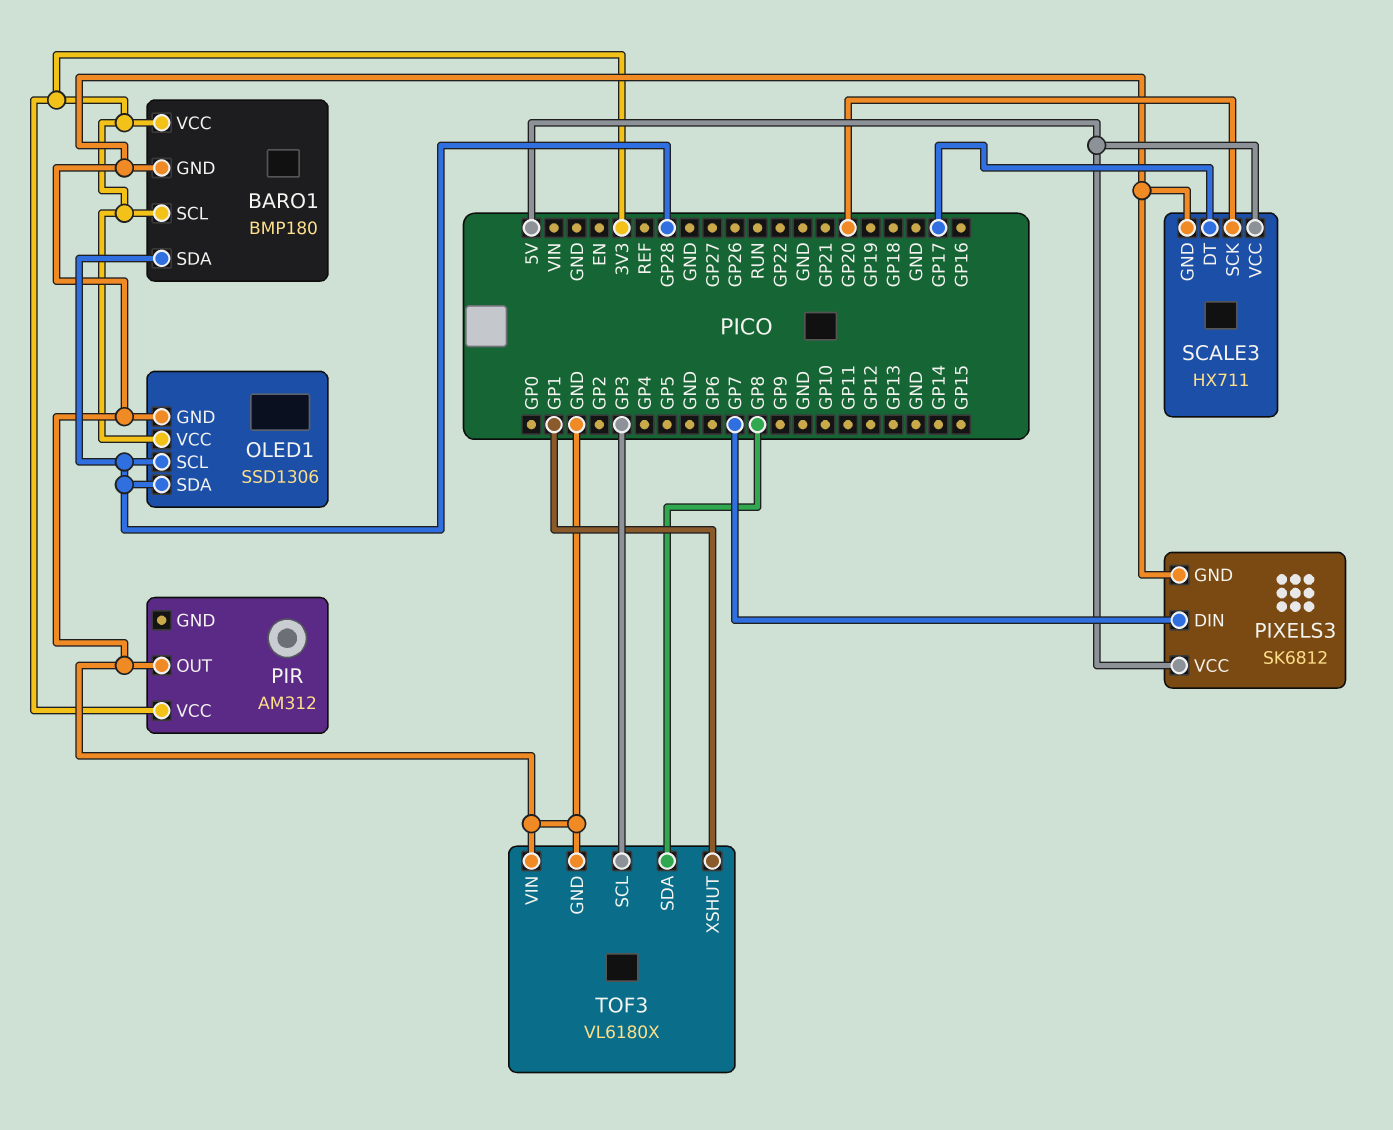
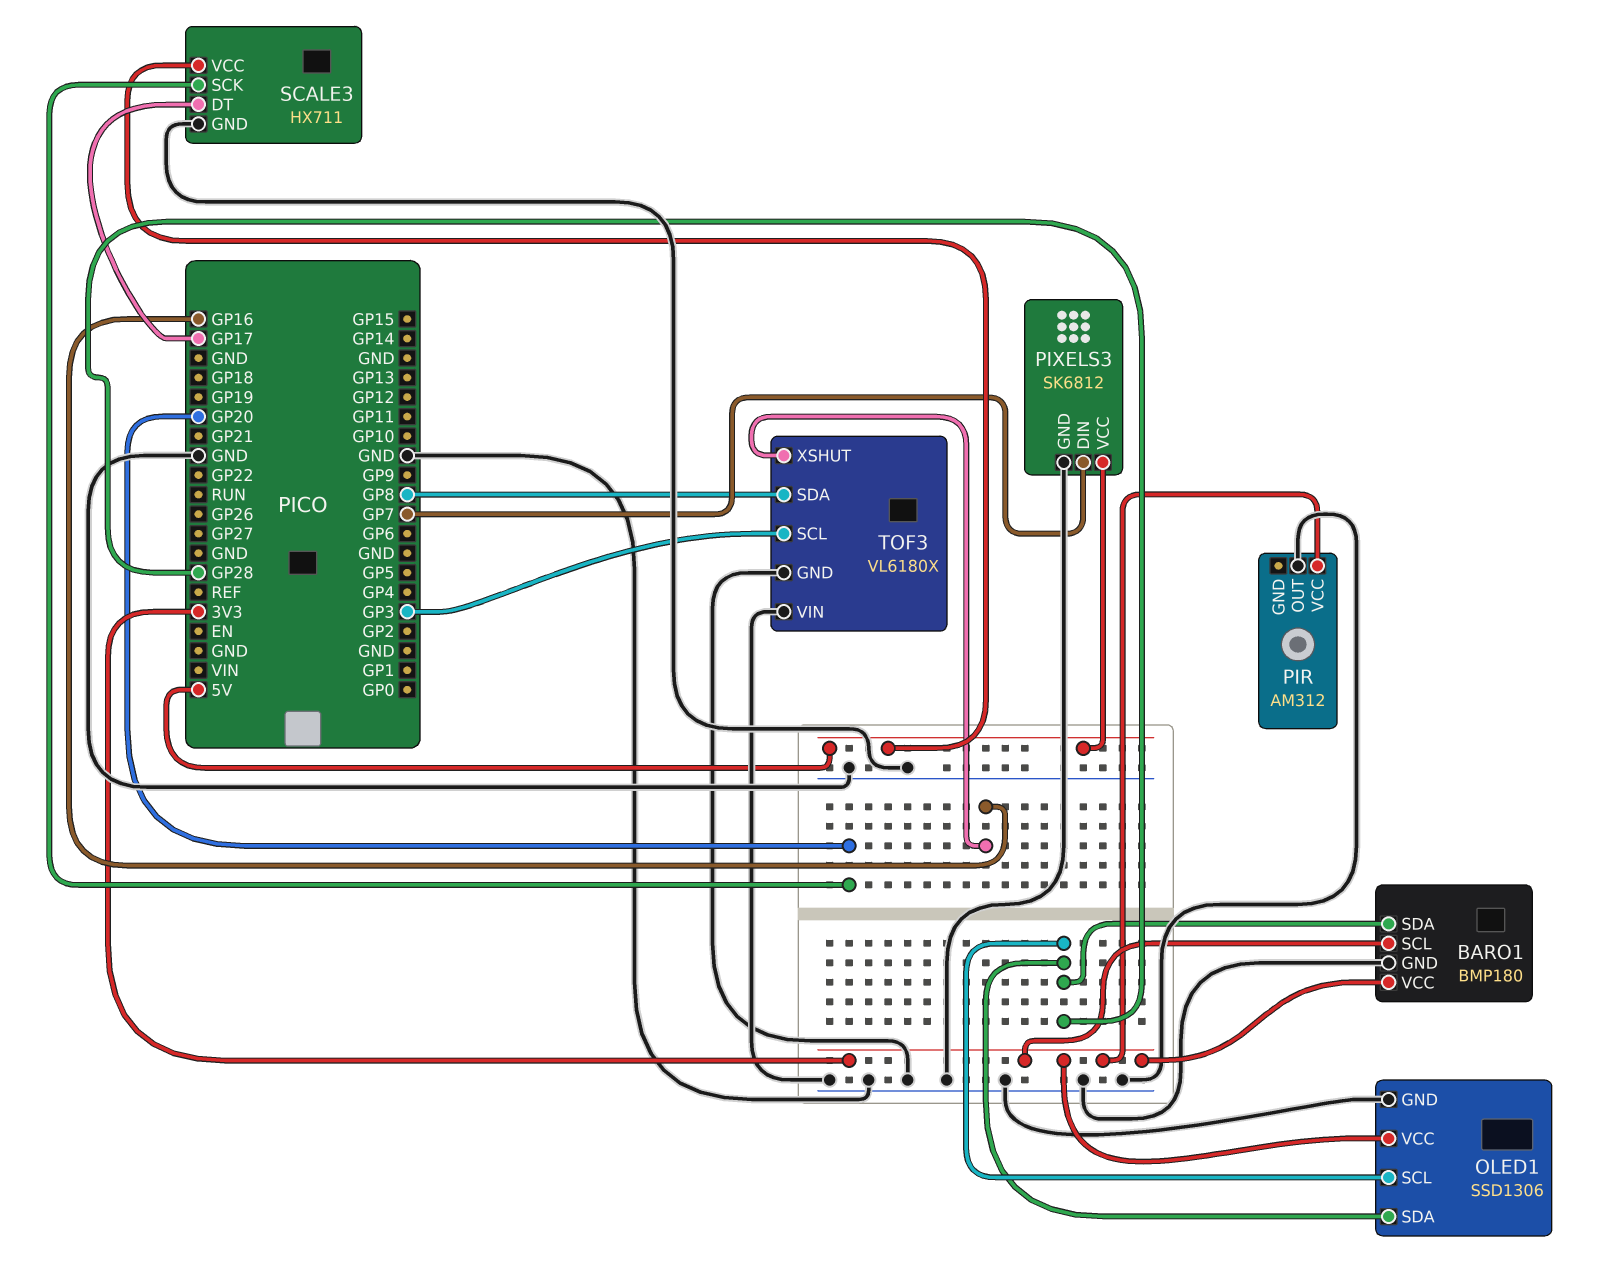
TOF3 pin XSHUT: GP1 -> GP16

